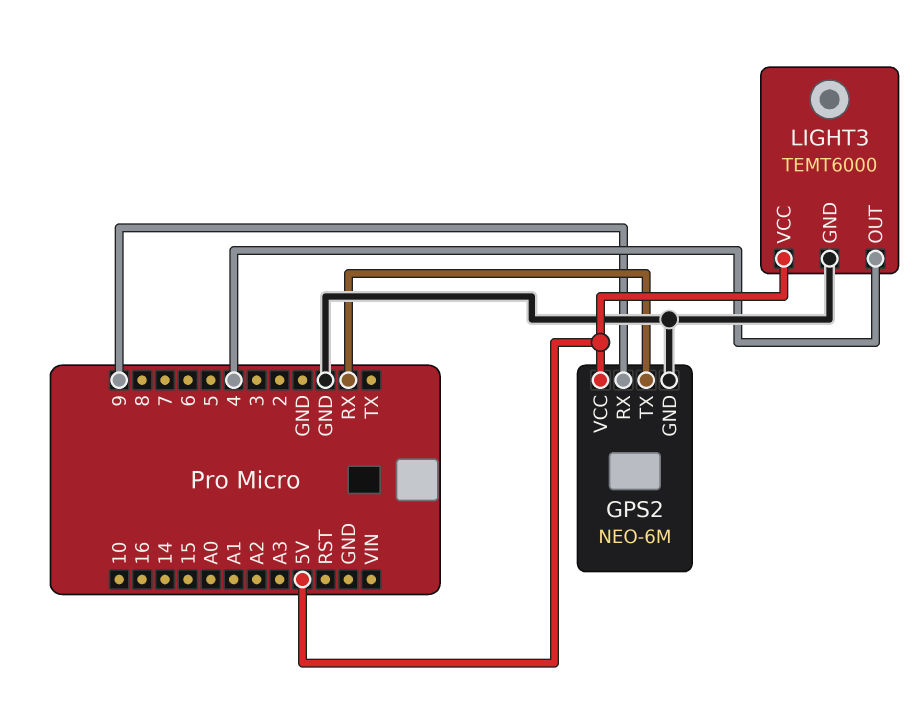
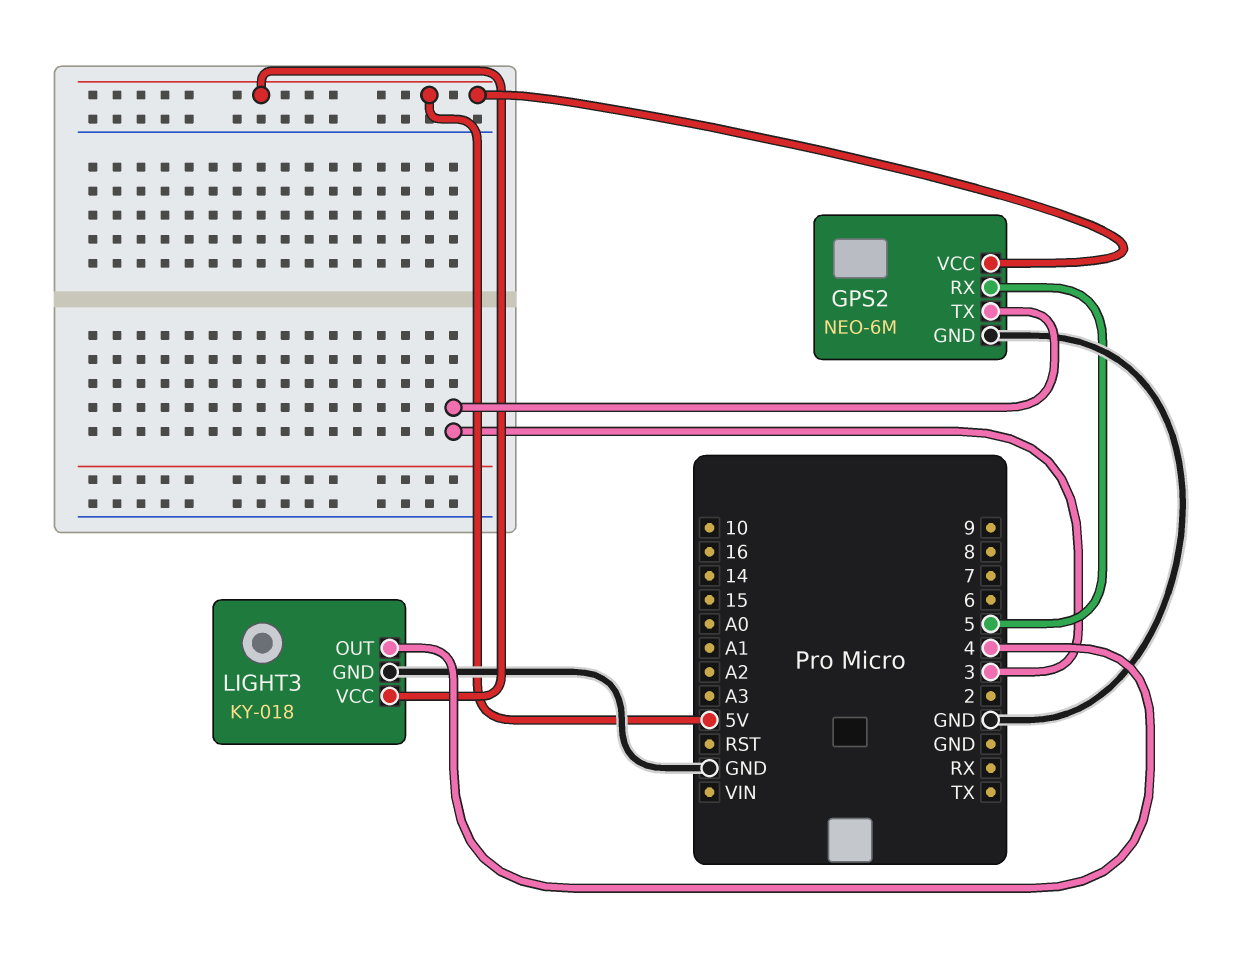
GPS2 pin RX: 9 -> 5
GPS2 pin TX: RX -> 3
LIGHT3: TEMT6000 -> KY-018

